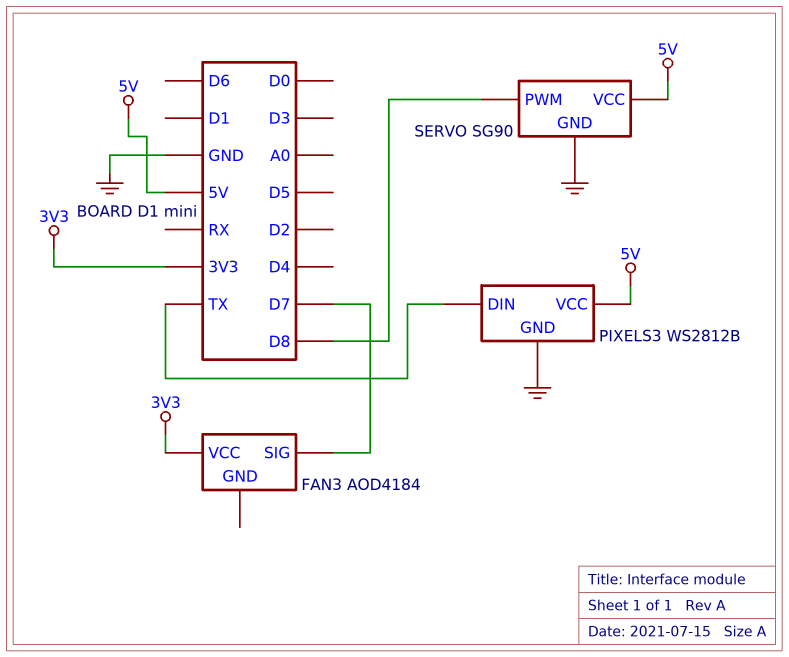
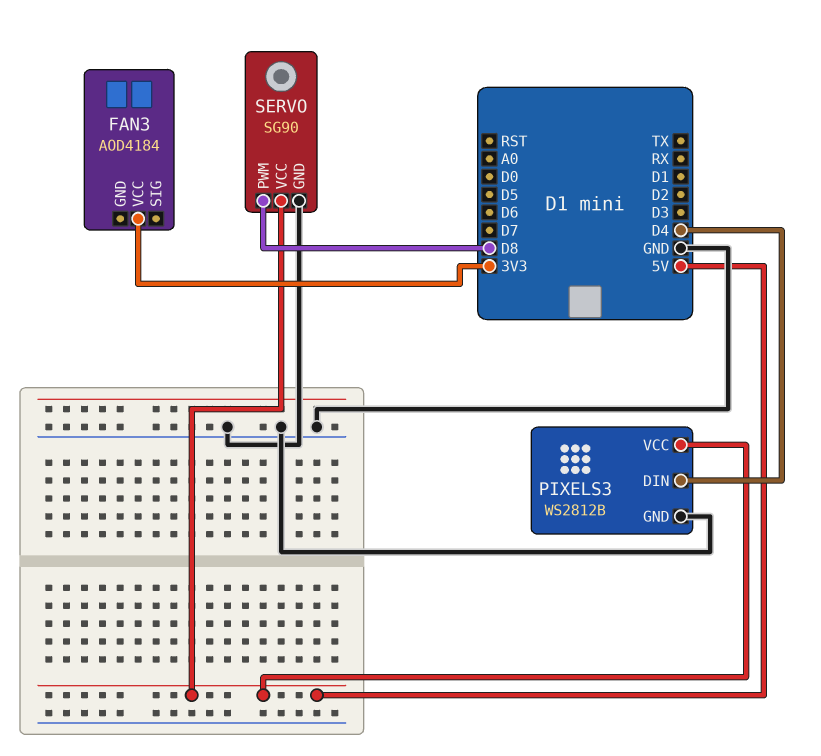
FAN3 pin SIG: D7 -> none
PIXELS3 pin DIN: TX -> D4

